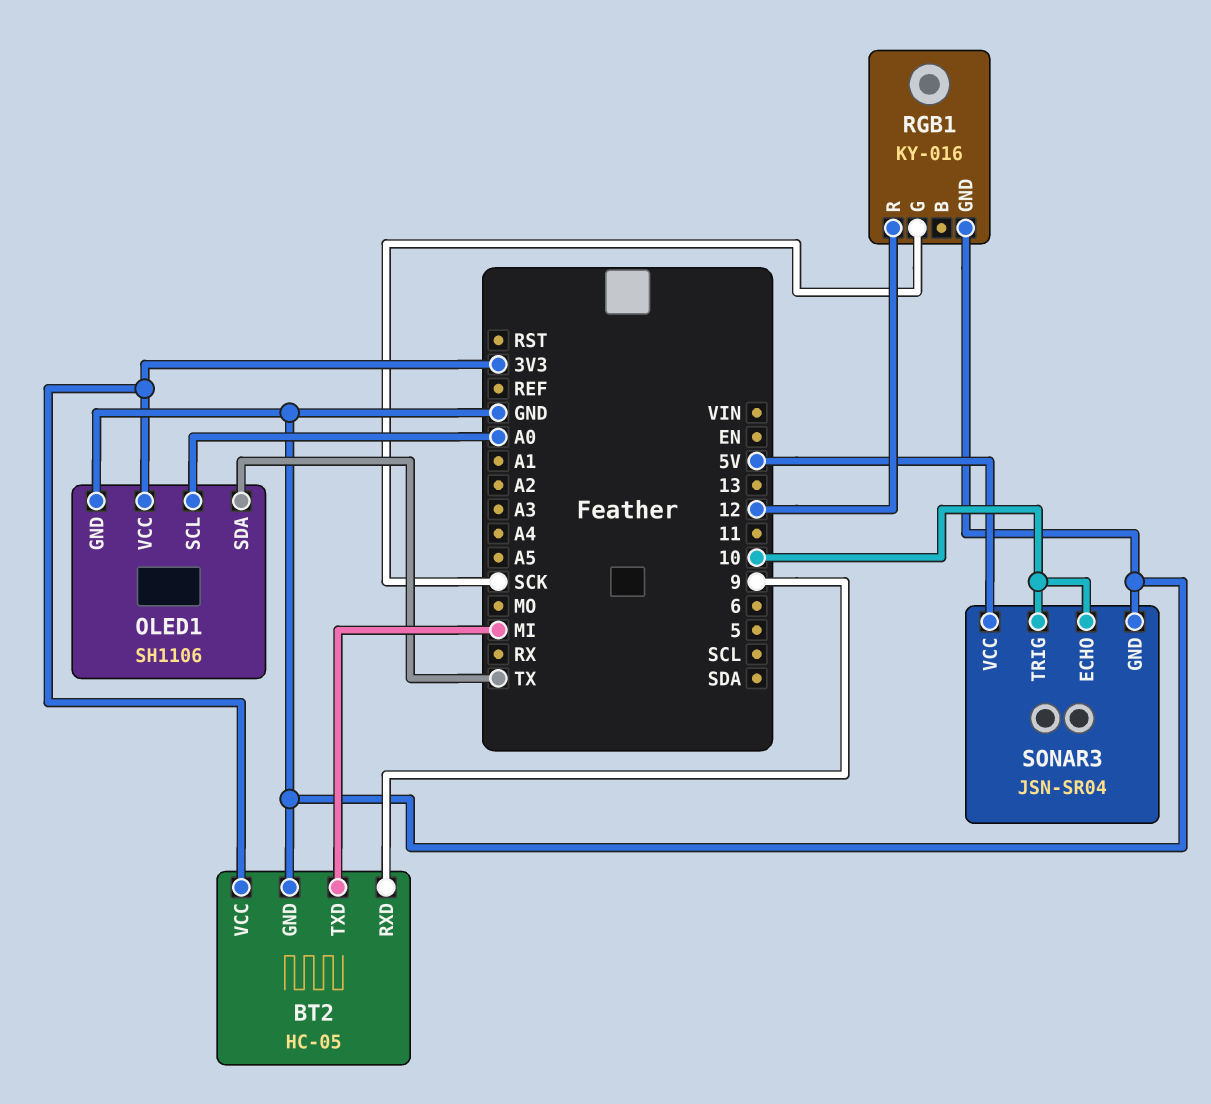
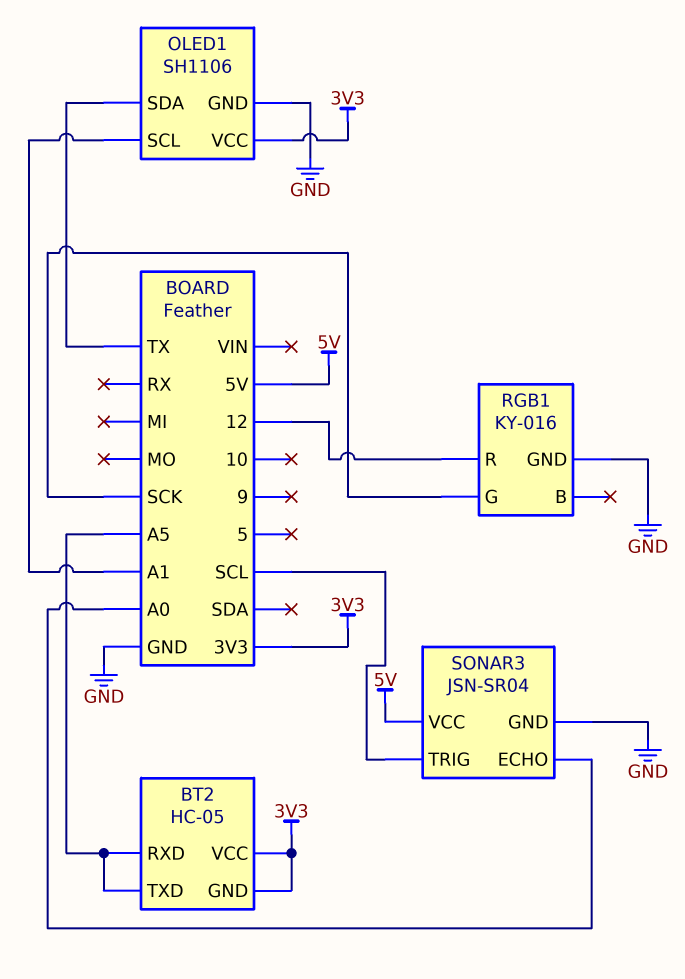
BT2 pin GND: GND -> 3V3
BT2 pin RXD: 9 -> A5
BT2 pin TXD: MI -> A5
OLED1 pin SCL: A0 -> A1
SONAR3 pin ECHO: 10 -> A0
SONAR3 pin TRIG: 10 -> SCL

